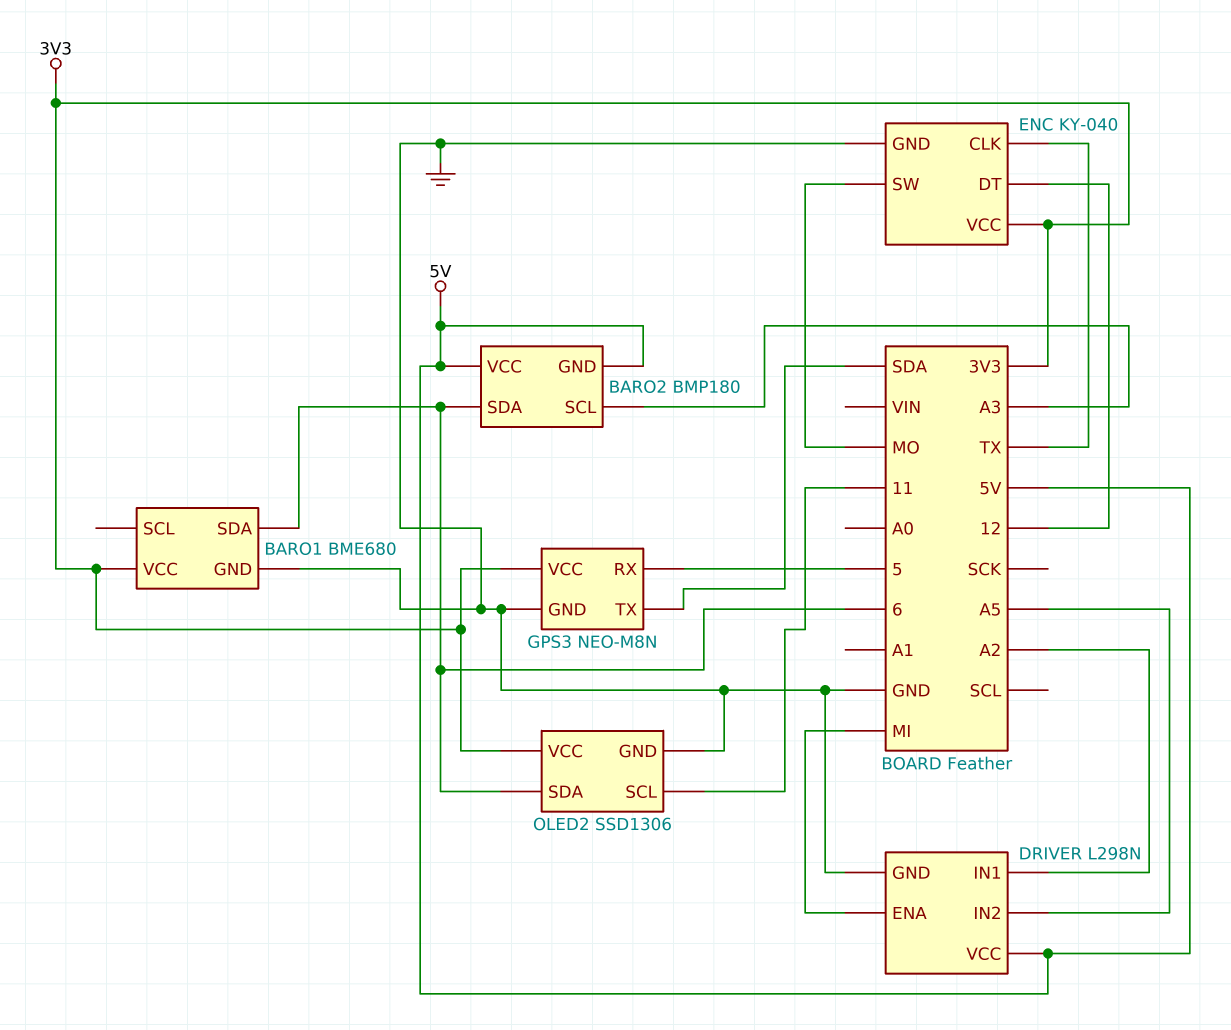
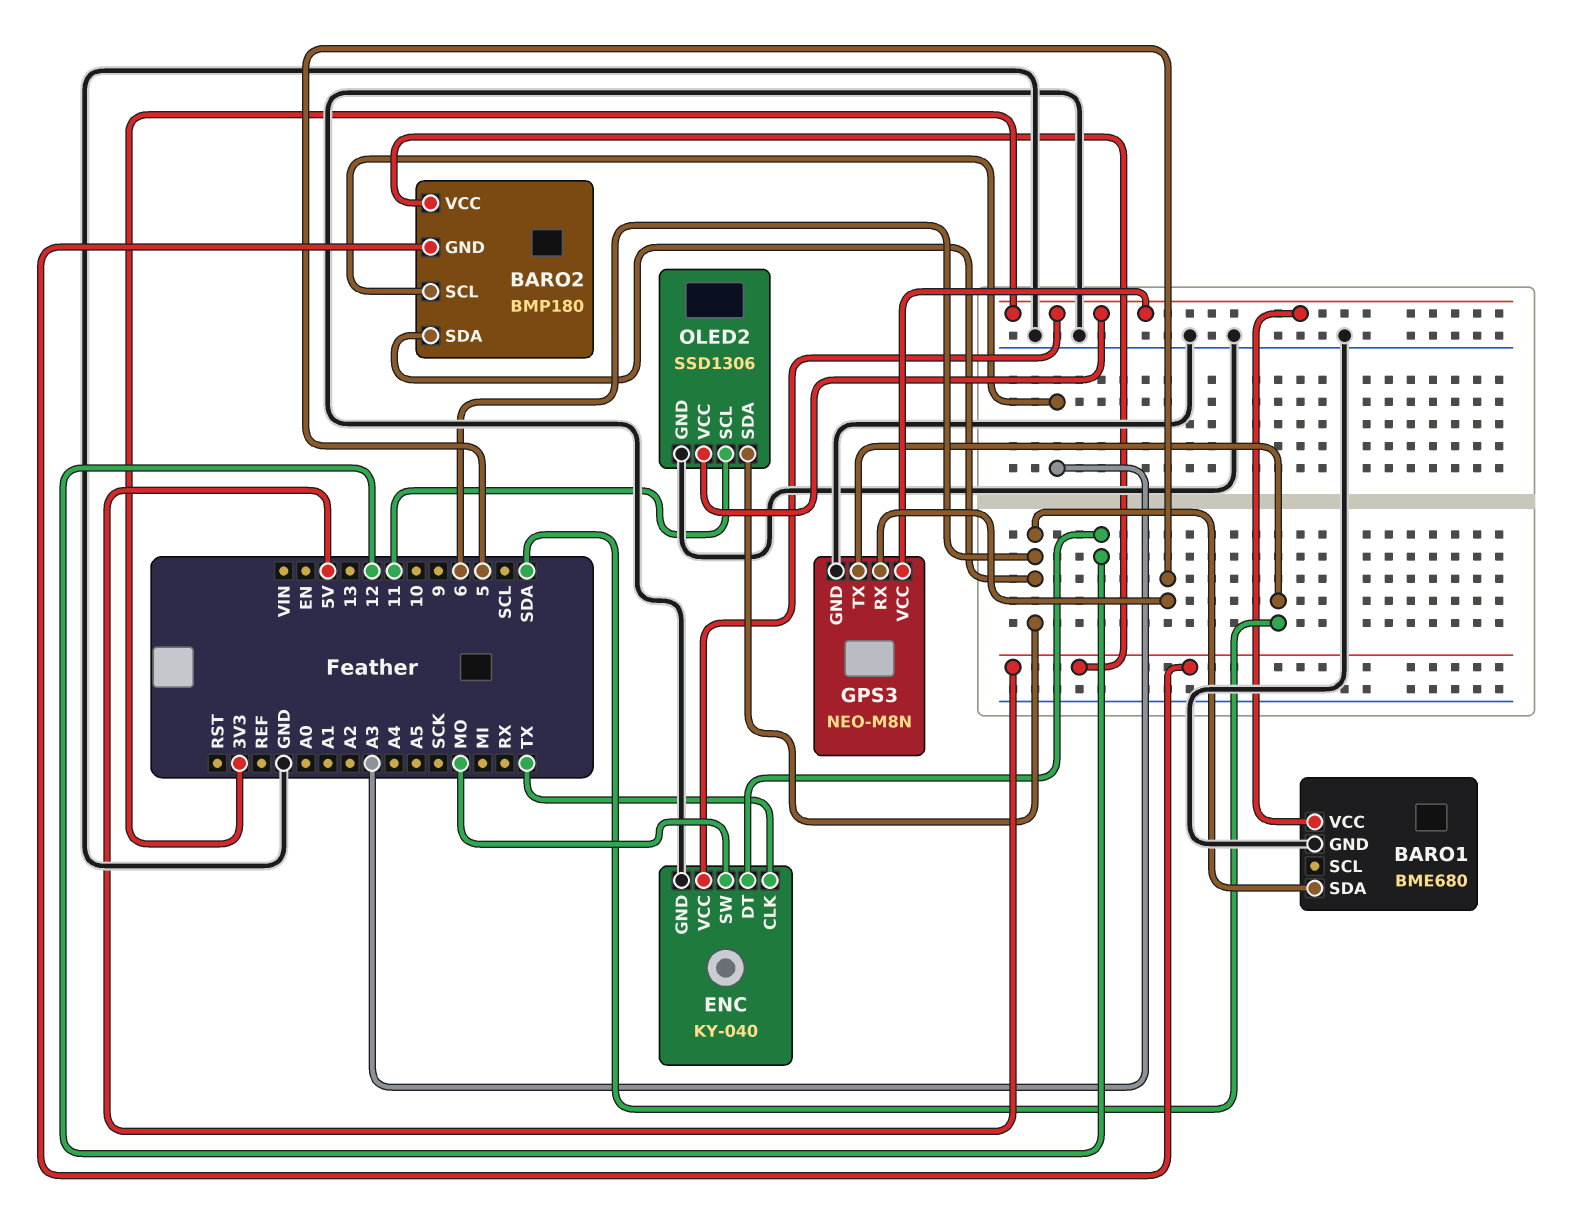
DRIVER: L298N -> none
DRIVER pin ENA: MI -> none
DRIVER pin GND: GND -> none
DRIVER pin IN1: A2 -> none
DRIVER pin IN2: A5 -> none
DRIVER pin VCC: 5V -> none

